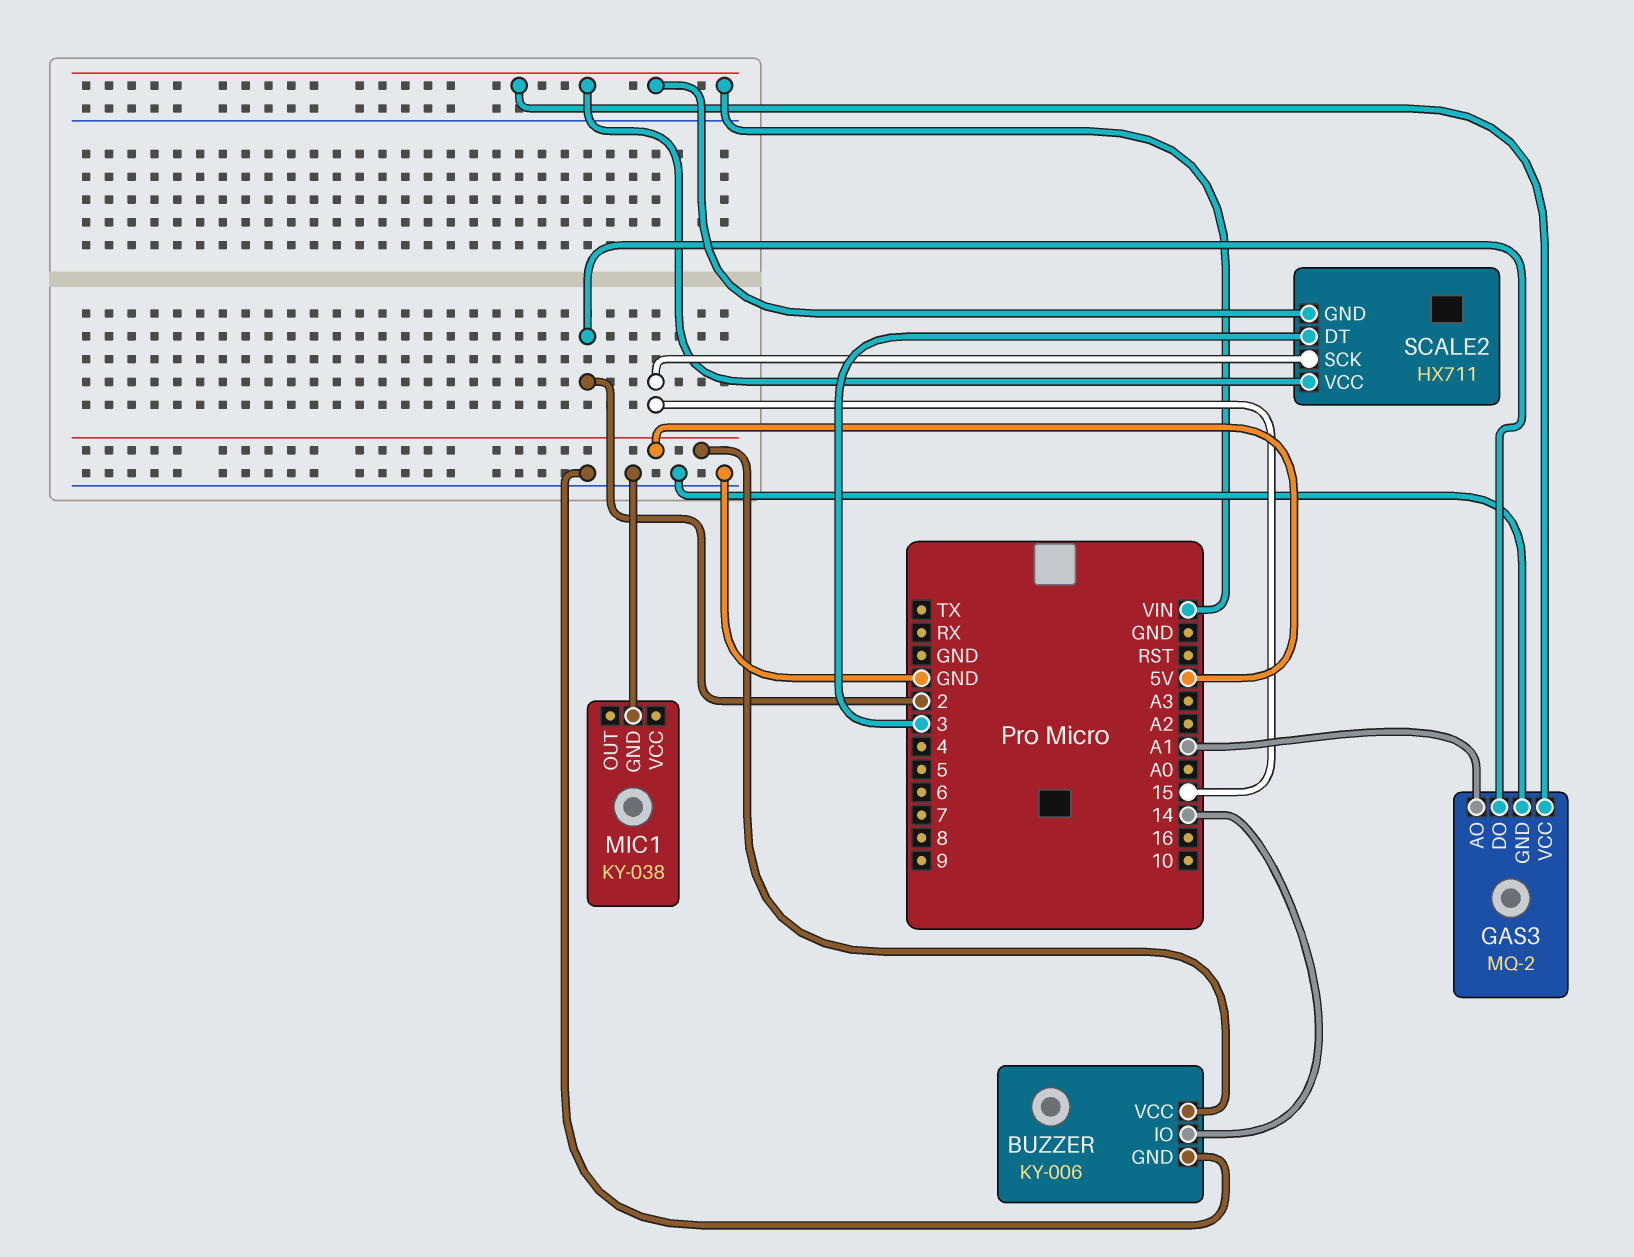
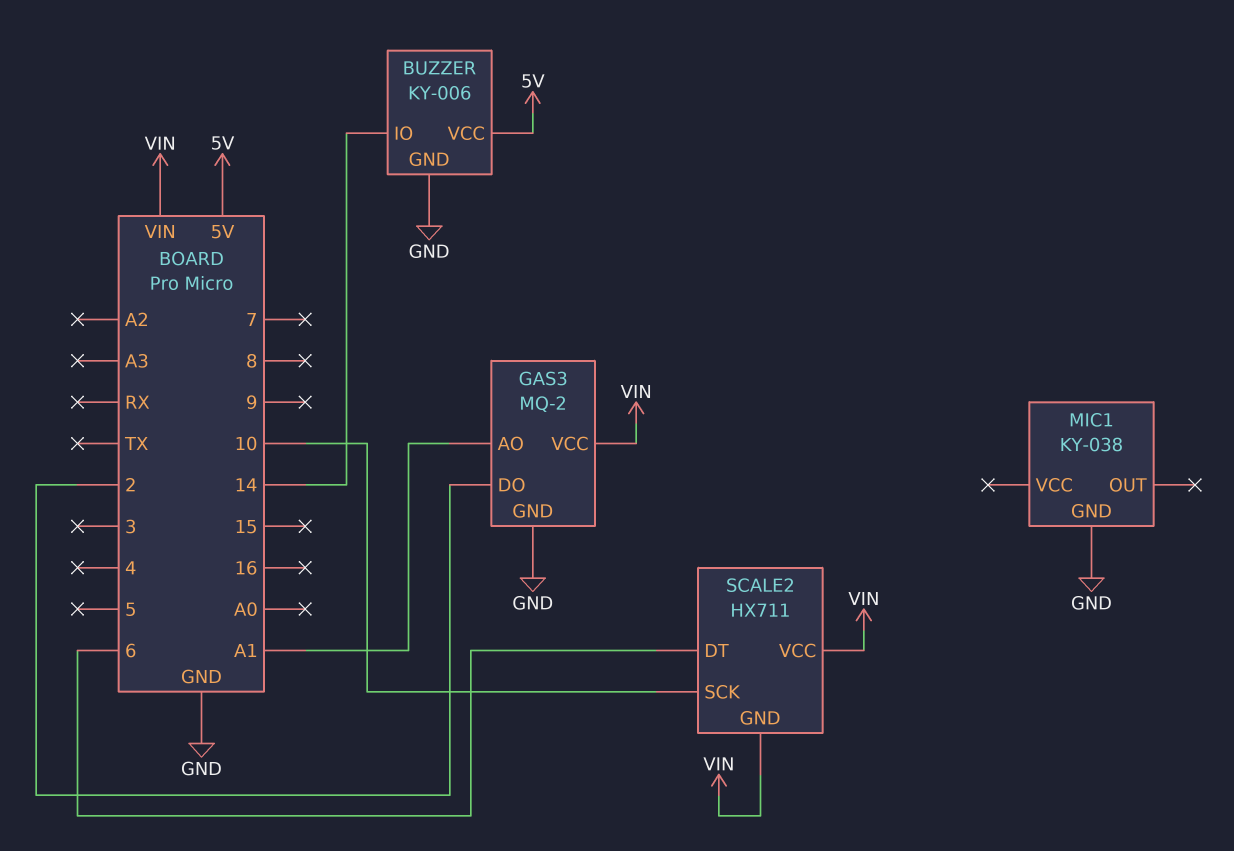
SCALE2 pin DT: 3 -> 6
SCALE2 pin SCK: 15 -> 10

